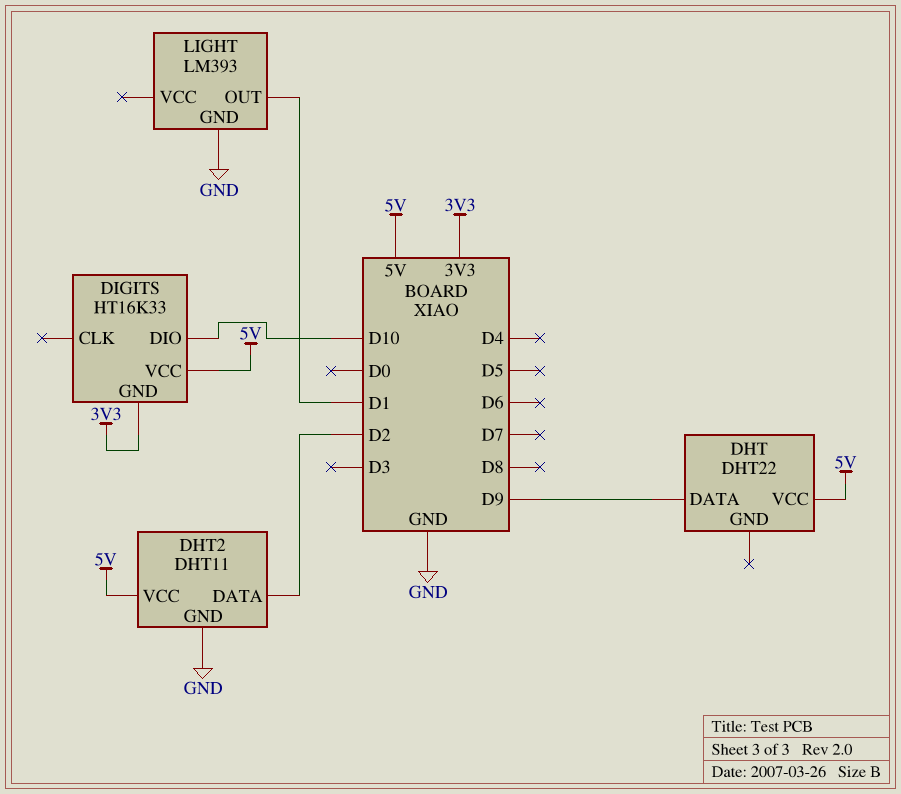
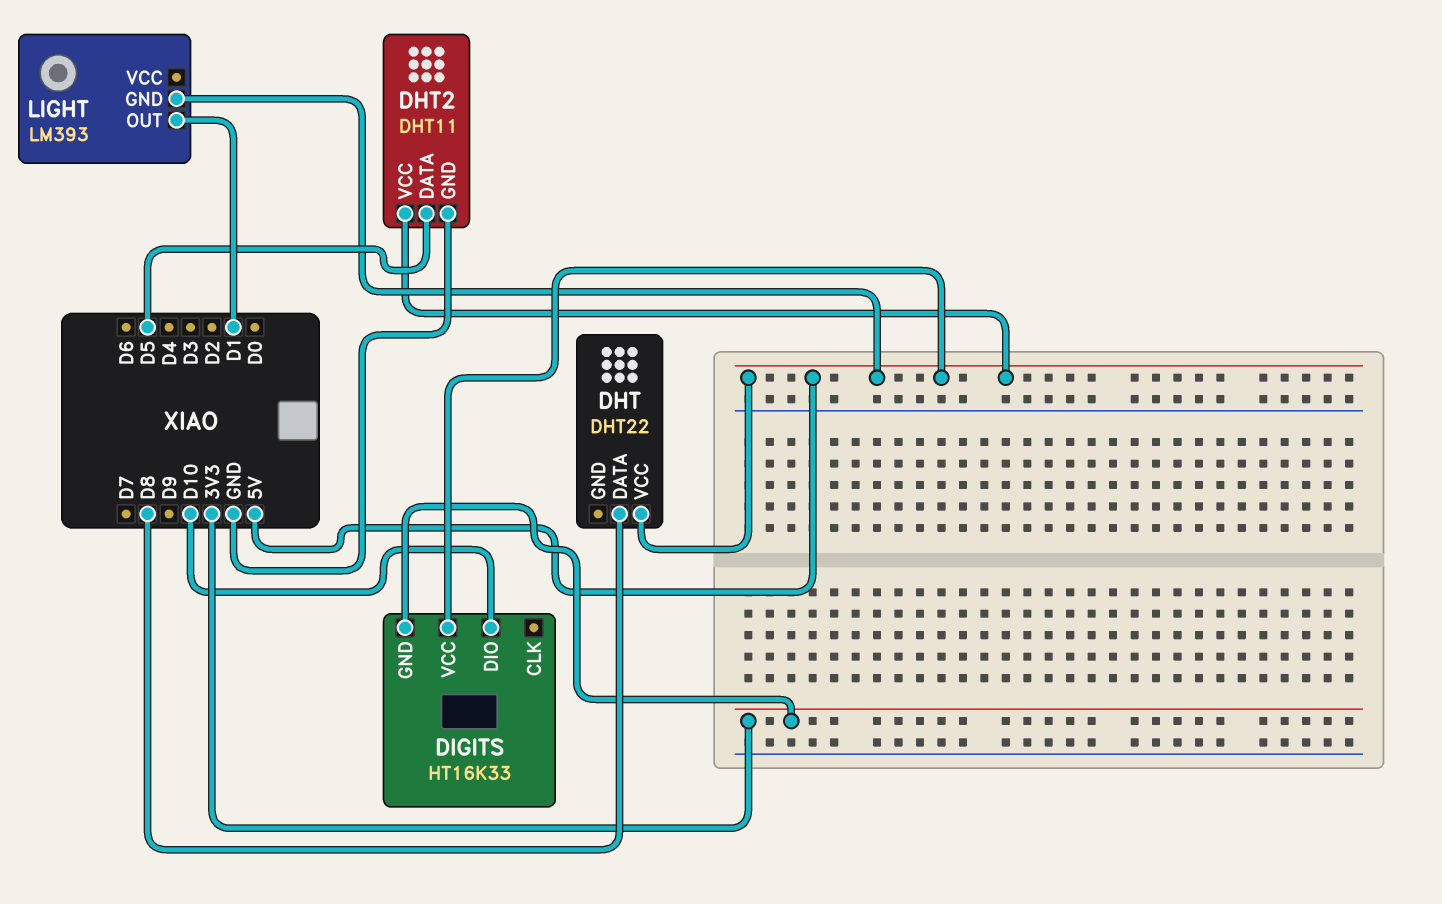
DHT pin DATA: D9 -> D8
DHT2 pin DATA: D2 -> D5
LIGHT pin GND: GND -> 5V

